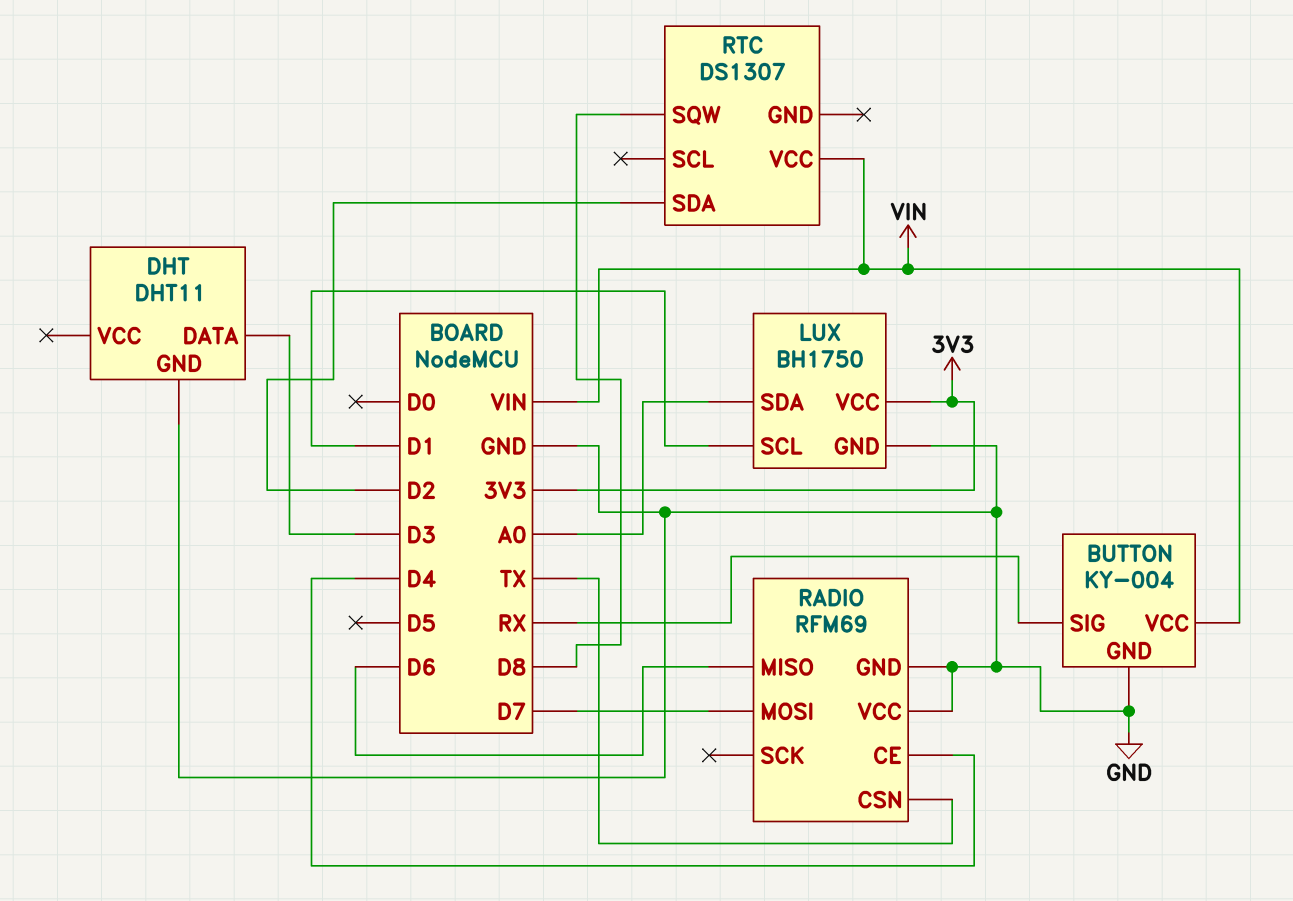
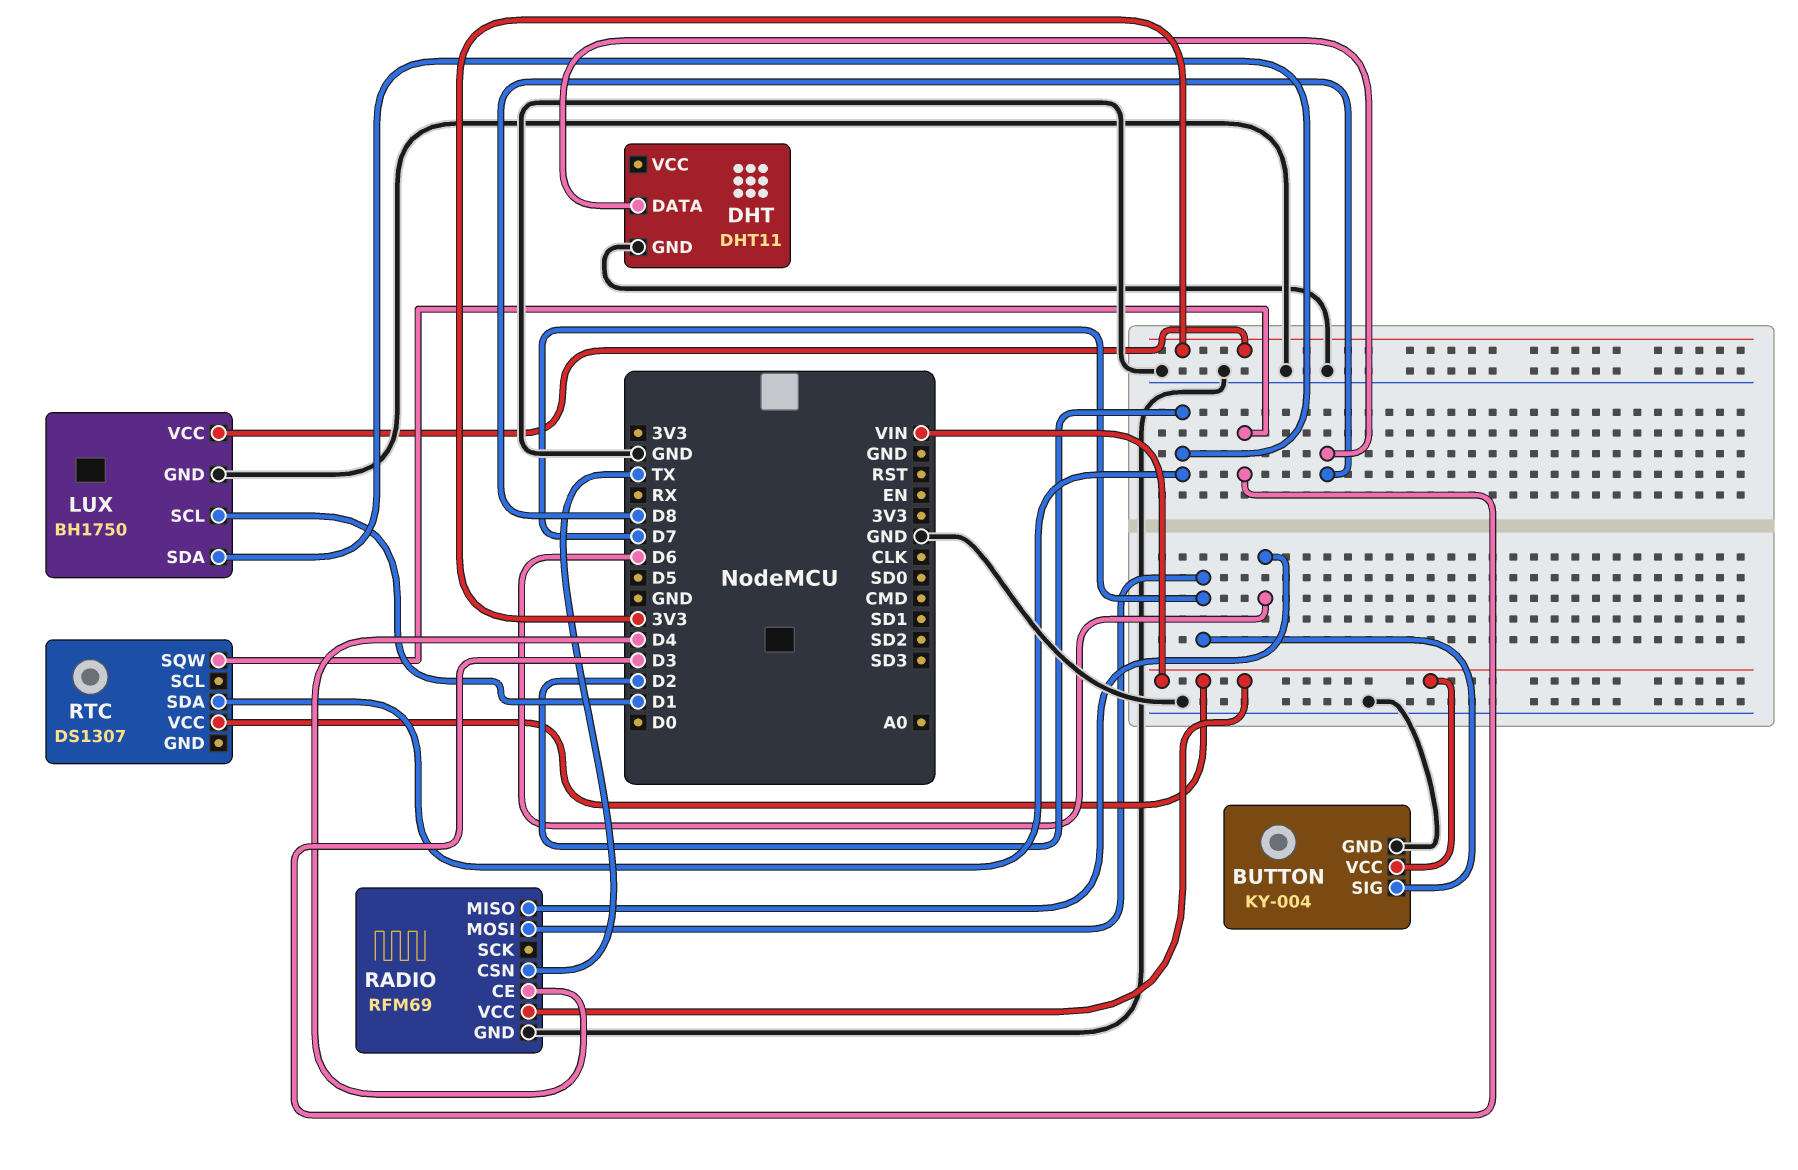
BUTTON pin SIG: RX -> D7
DHT pin DATA: D3 -> D8
LUX pin SDA: A0 -> D2
RADIO pin VCC: GND -> VIN
RTC pin SQW: D8 -> D3

